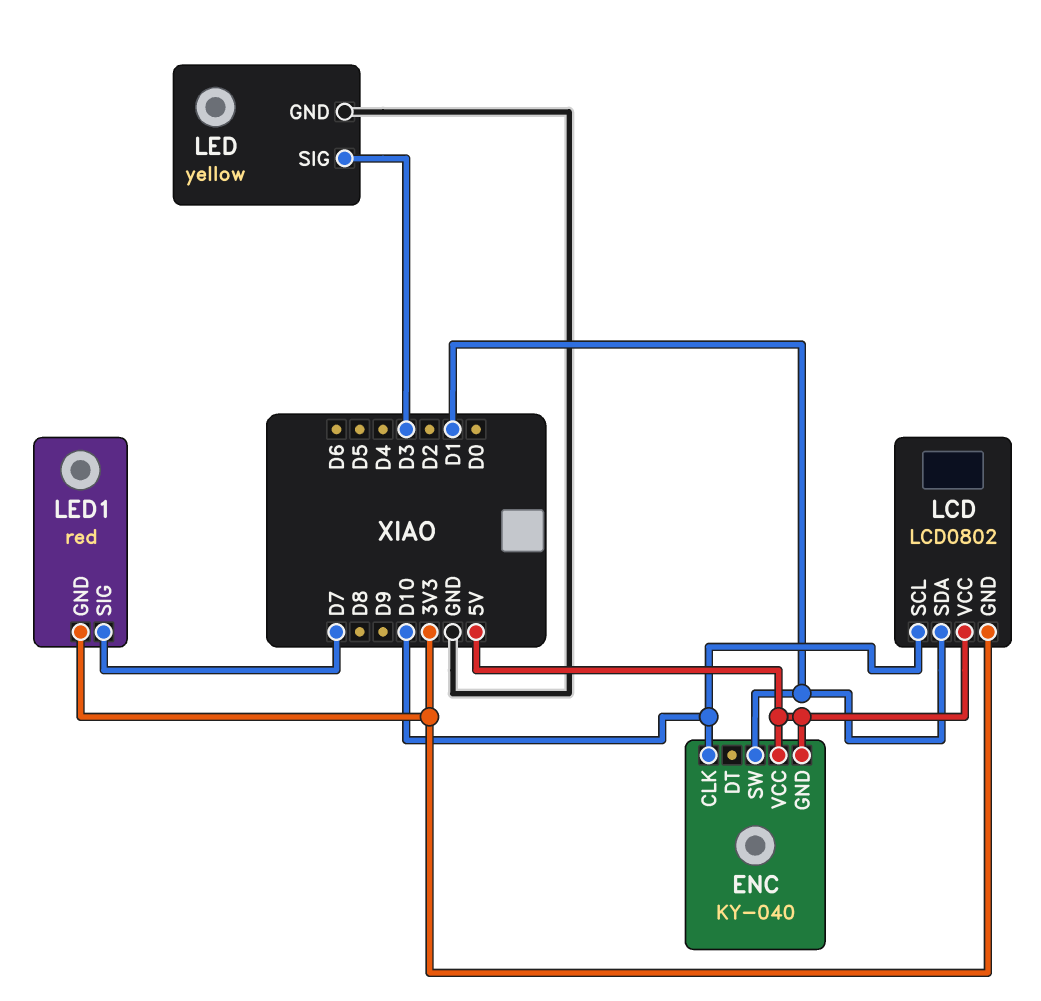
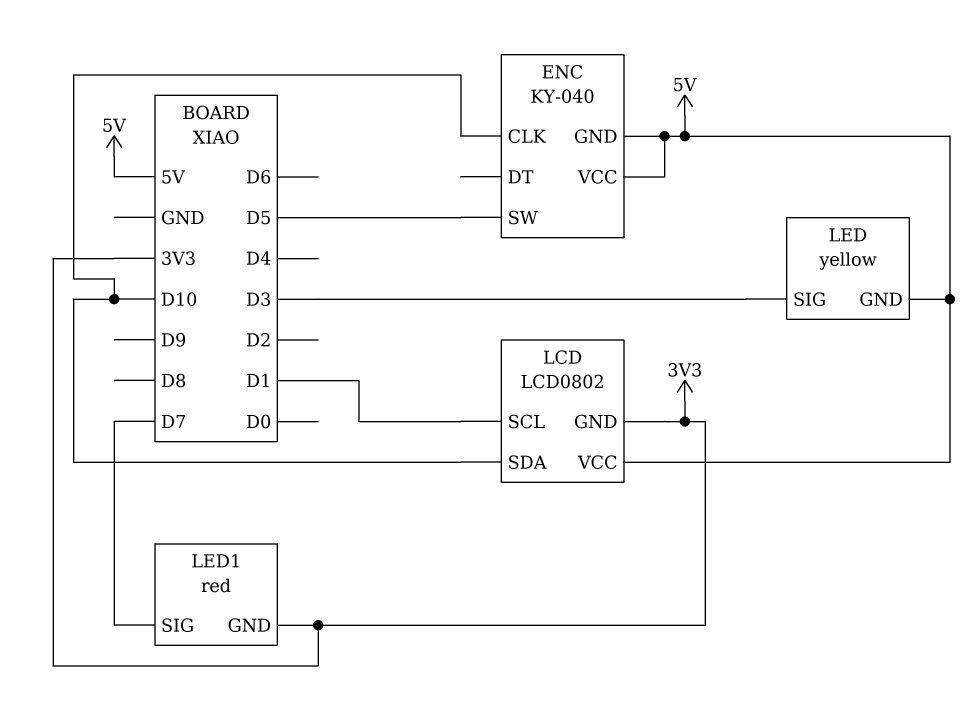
ENC pin SW: D1 -> D5
LCD pin SCL: D10 -> D1
LCD pin SDA: D1 -> D10
LED pin GND: GND -> 5V

